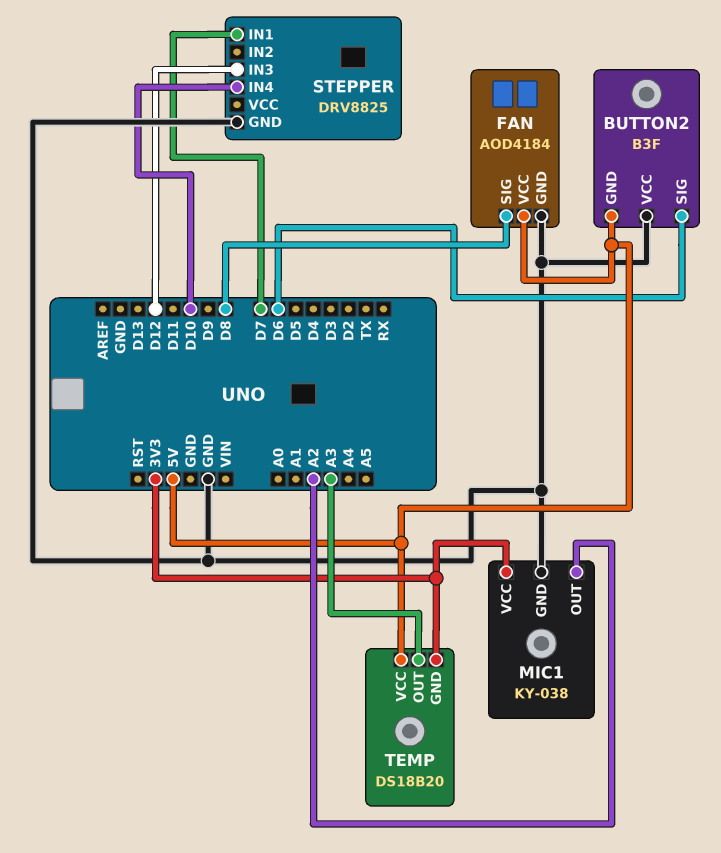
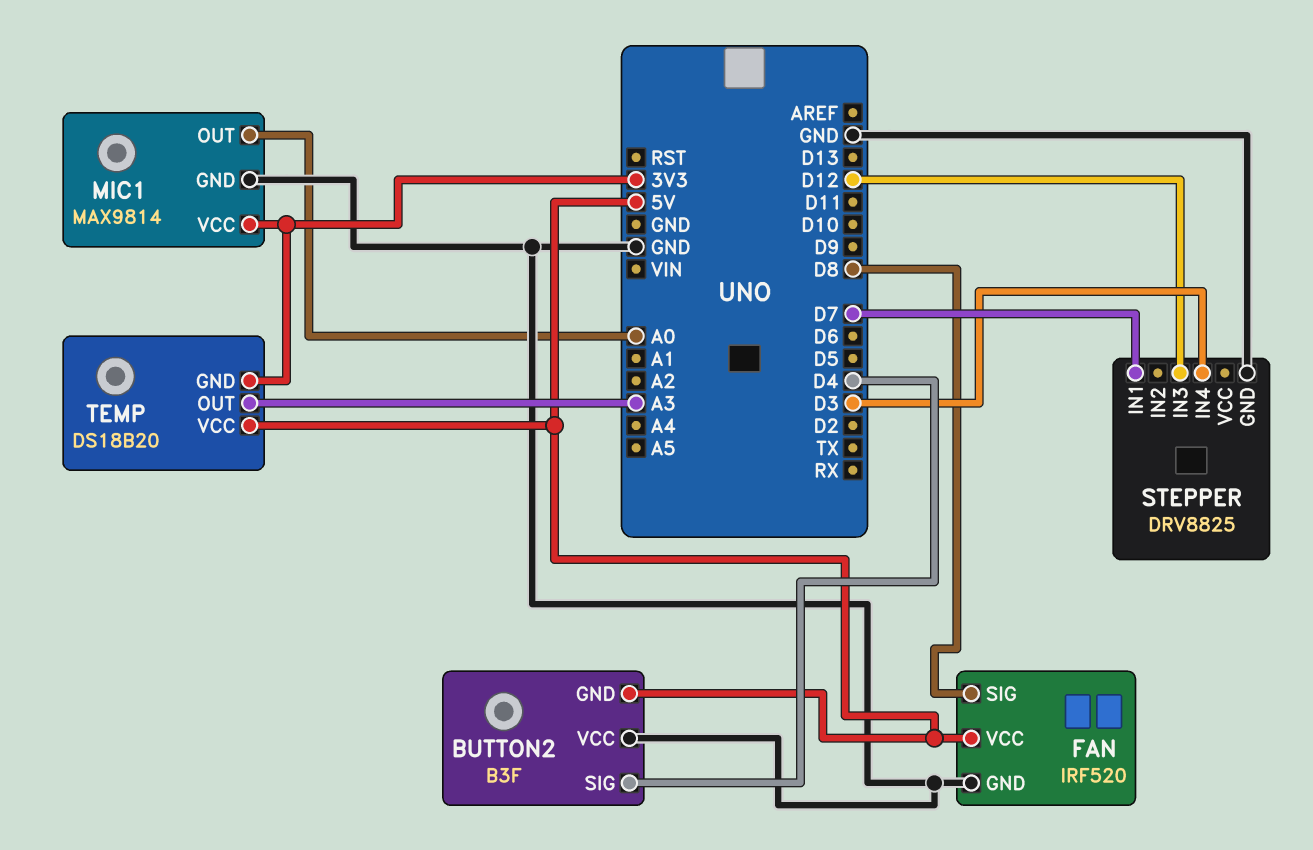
BUTTON2 pin SIG: D6 -> D4
FAN: AOD4184 -> IRF520
MIC1: KY-038 -> MAX9814
MIC1 pin OUT: A2 -> A0
STEPPER pin IN4: D10 -> D3

